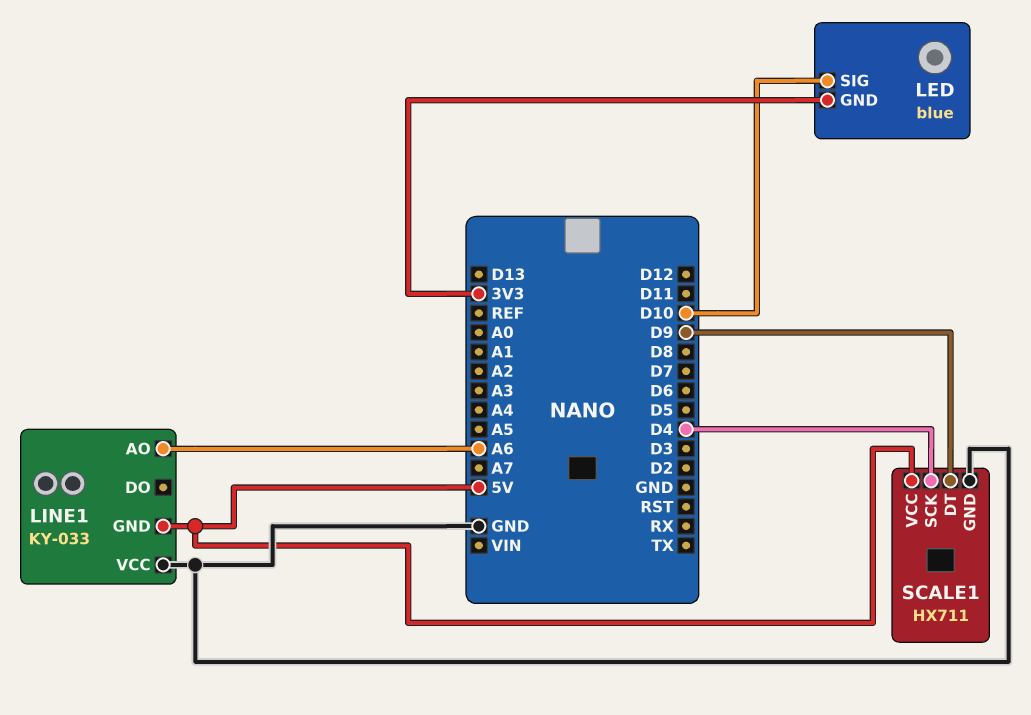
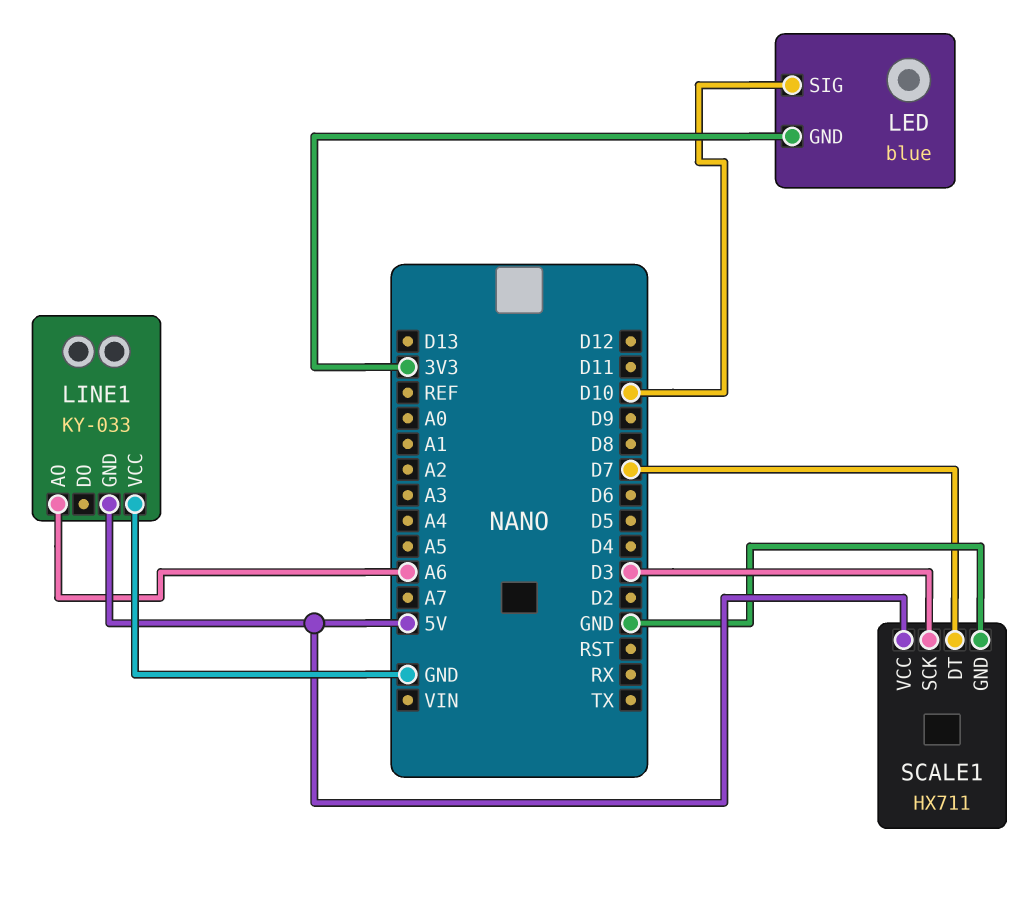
SCALE1 pin DT: D9 -> D7
SCALE1 pin SCK: D4 -> D3

